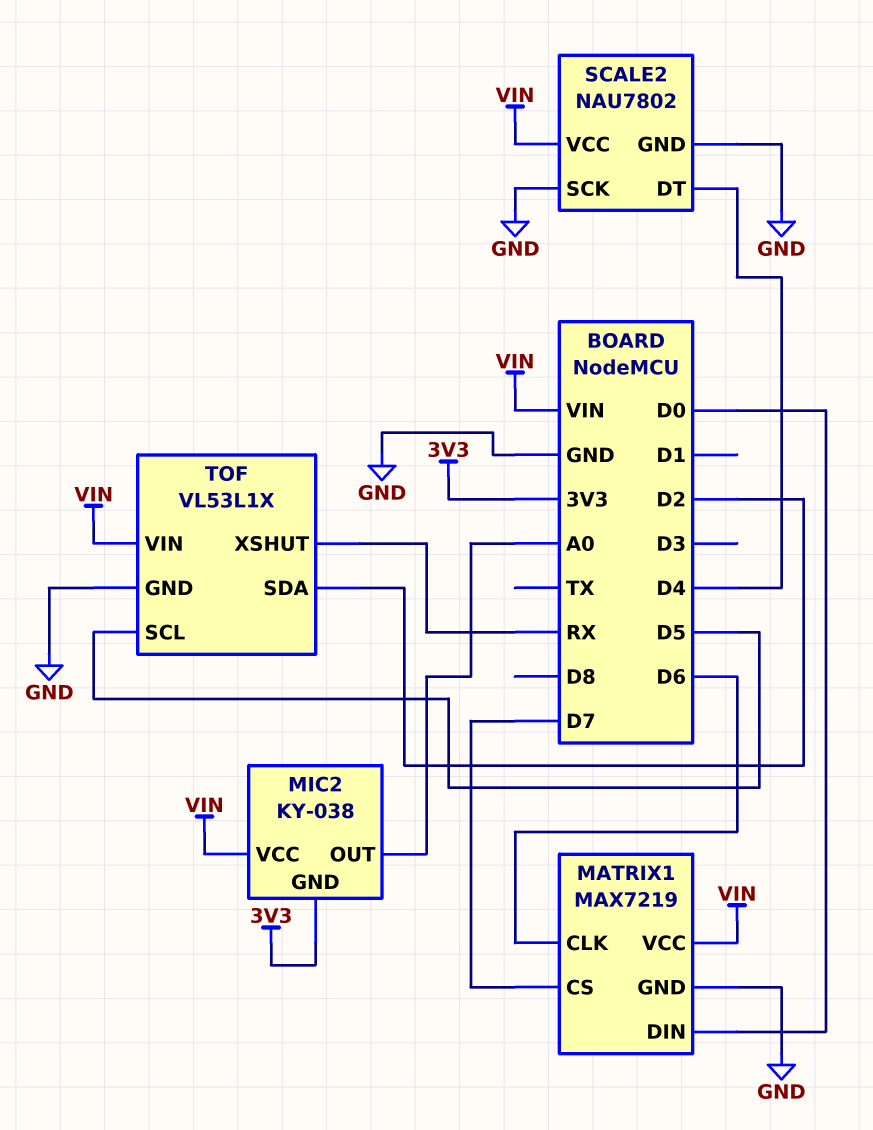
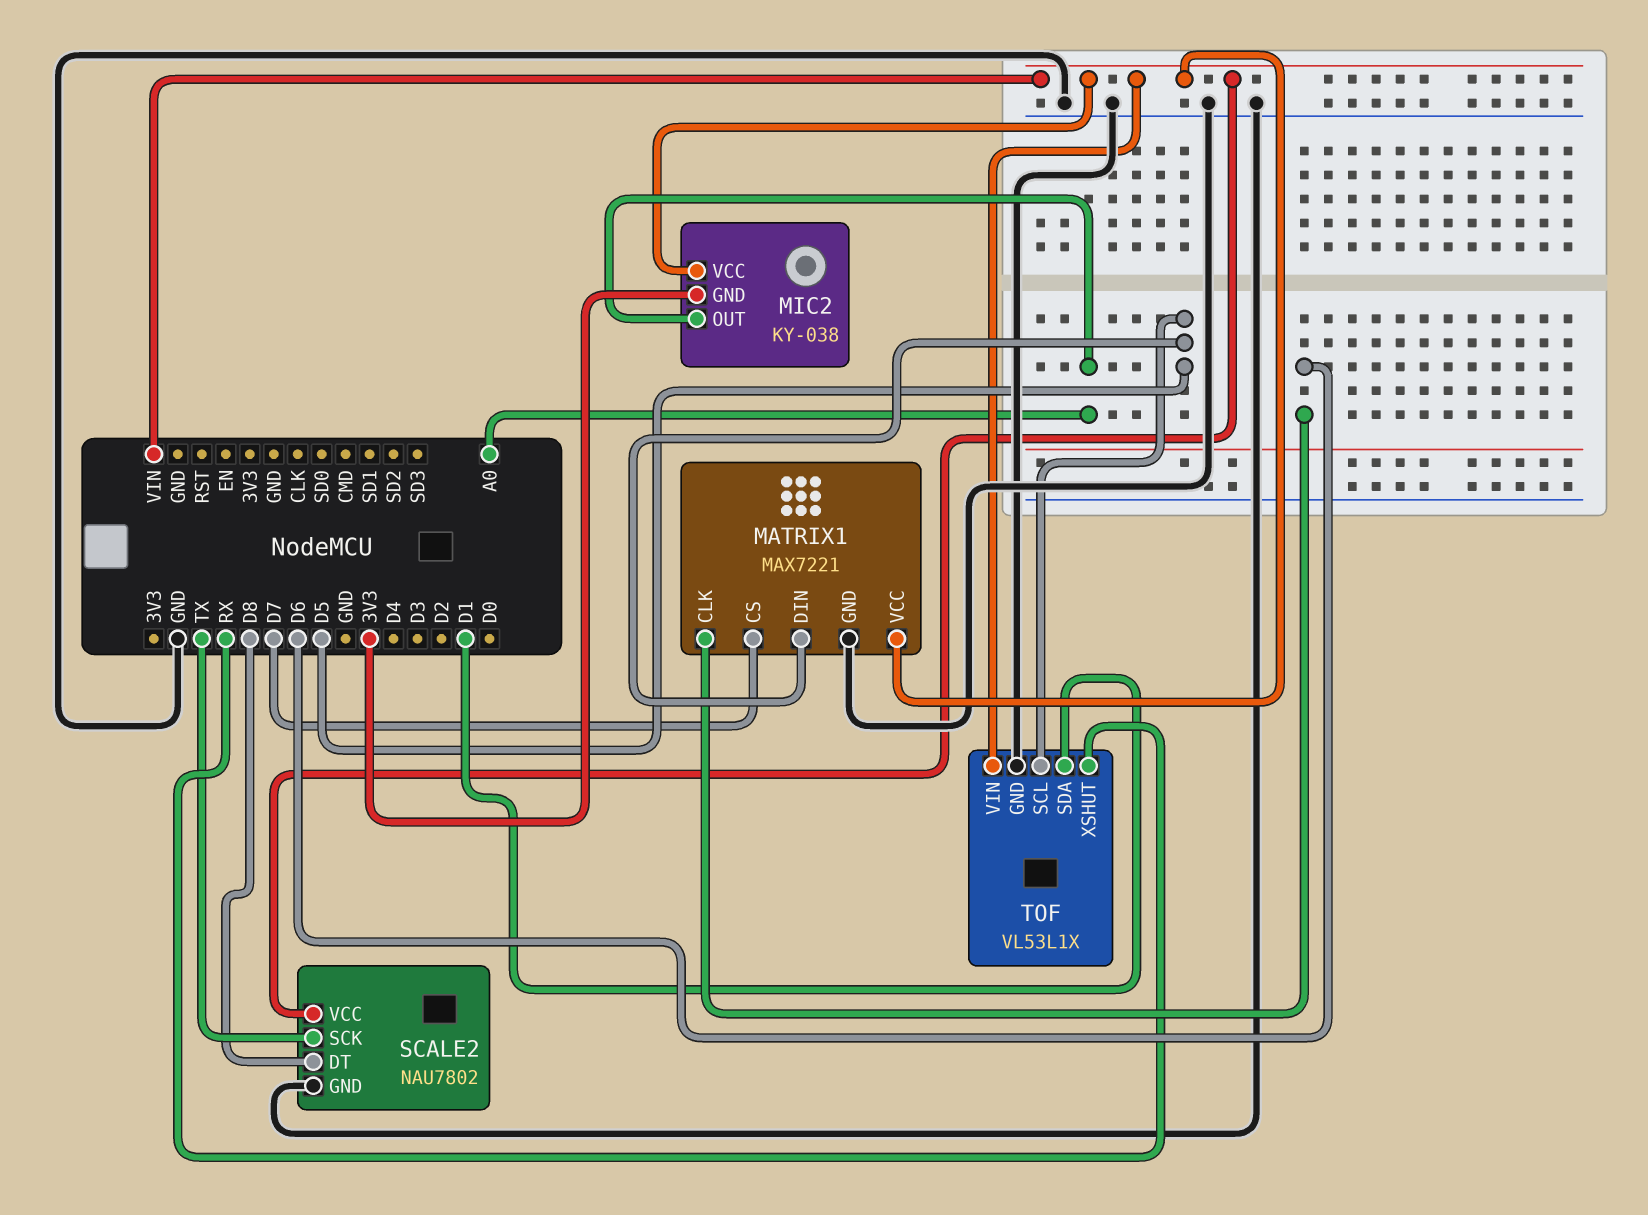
MATRIX1: MAX7219 -> MAX7221
MATRIX1 pin DIN: D0 -> D5
SCALE2 pin DT: D4 -> D8
SCALE2 pin SCK: GND -> TX
TOF pin SDA: D2 -> D1

